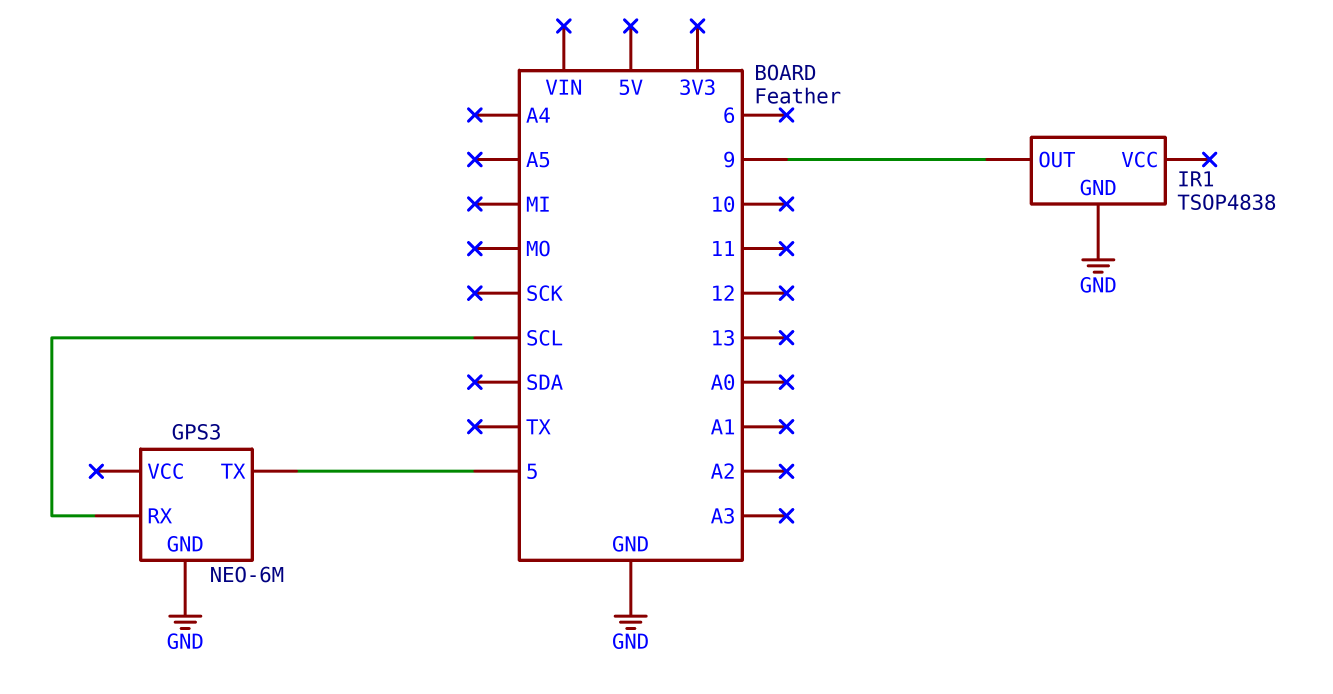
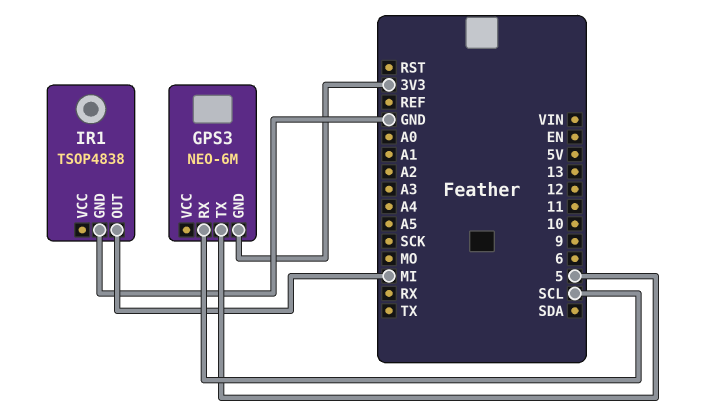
GPS3 pin GND: GND -> 3V3
IR1 pin OUT: 9 -> MI

